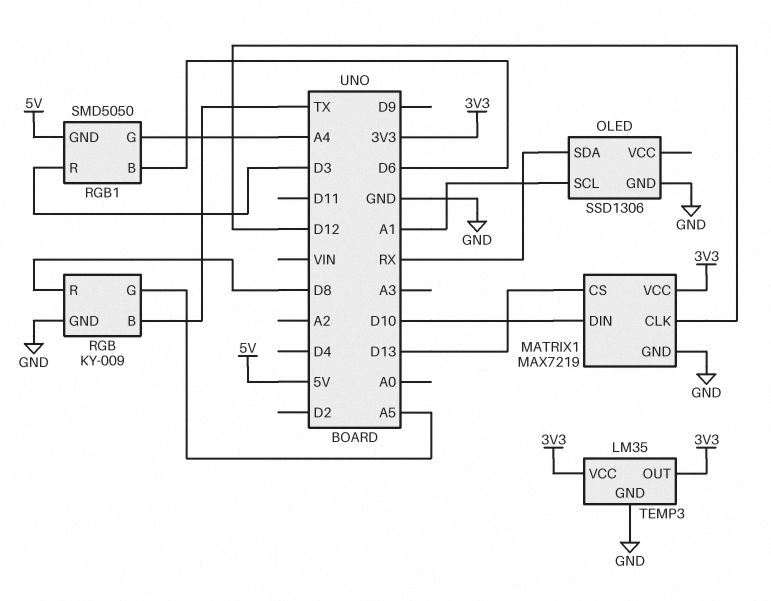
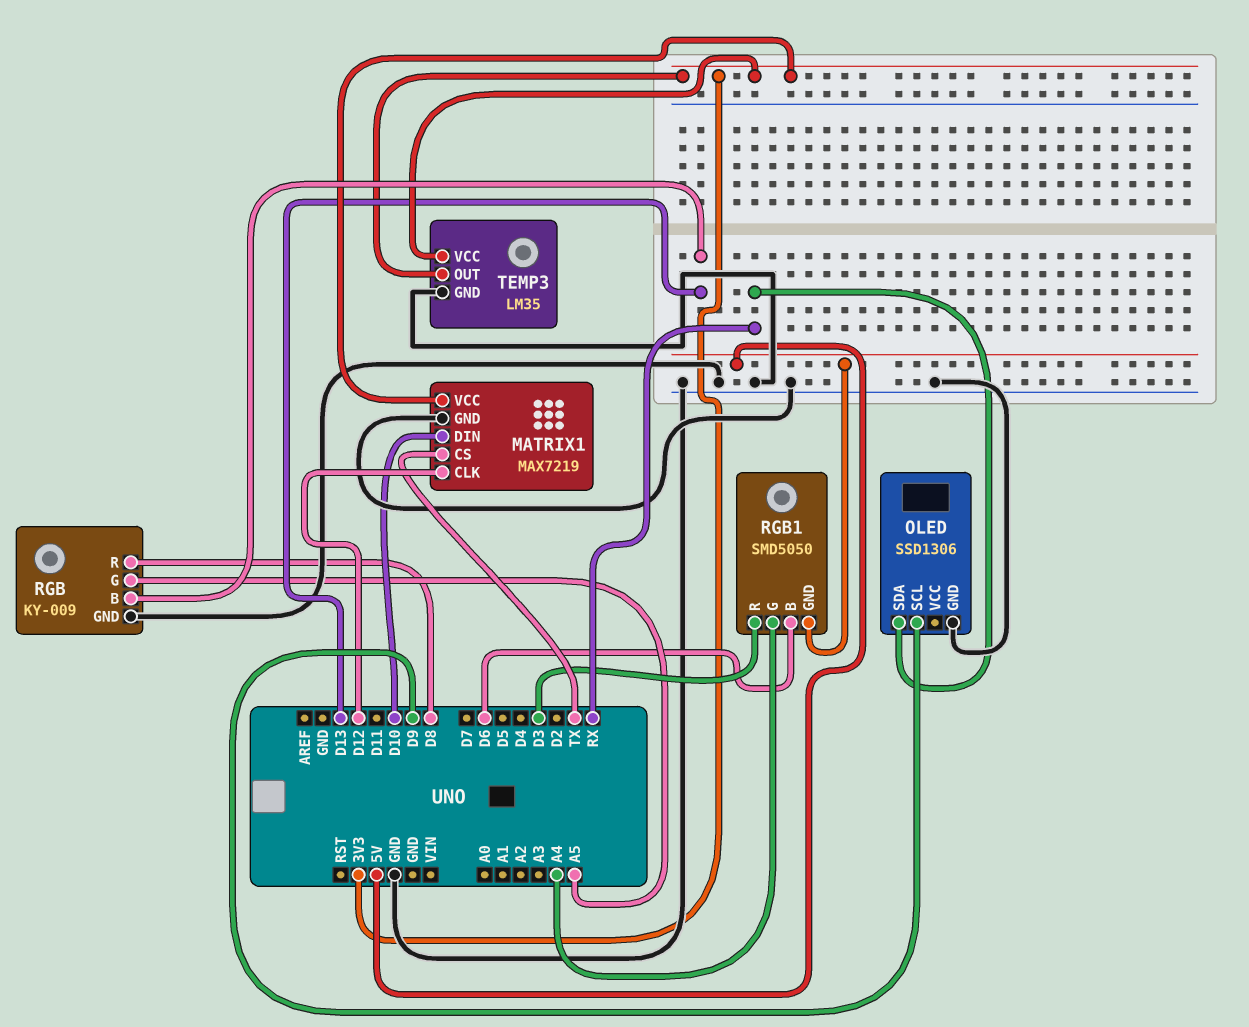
MATRIX1 pin CS: D13 -> TX
OLED pin SCL: A1 -> D9
RGB pin B: TX -> D13

